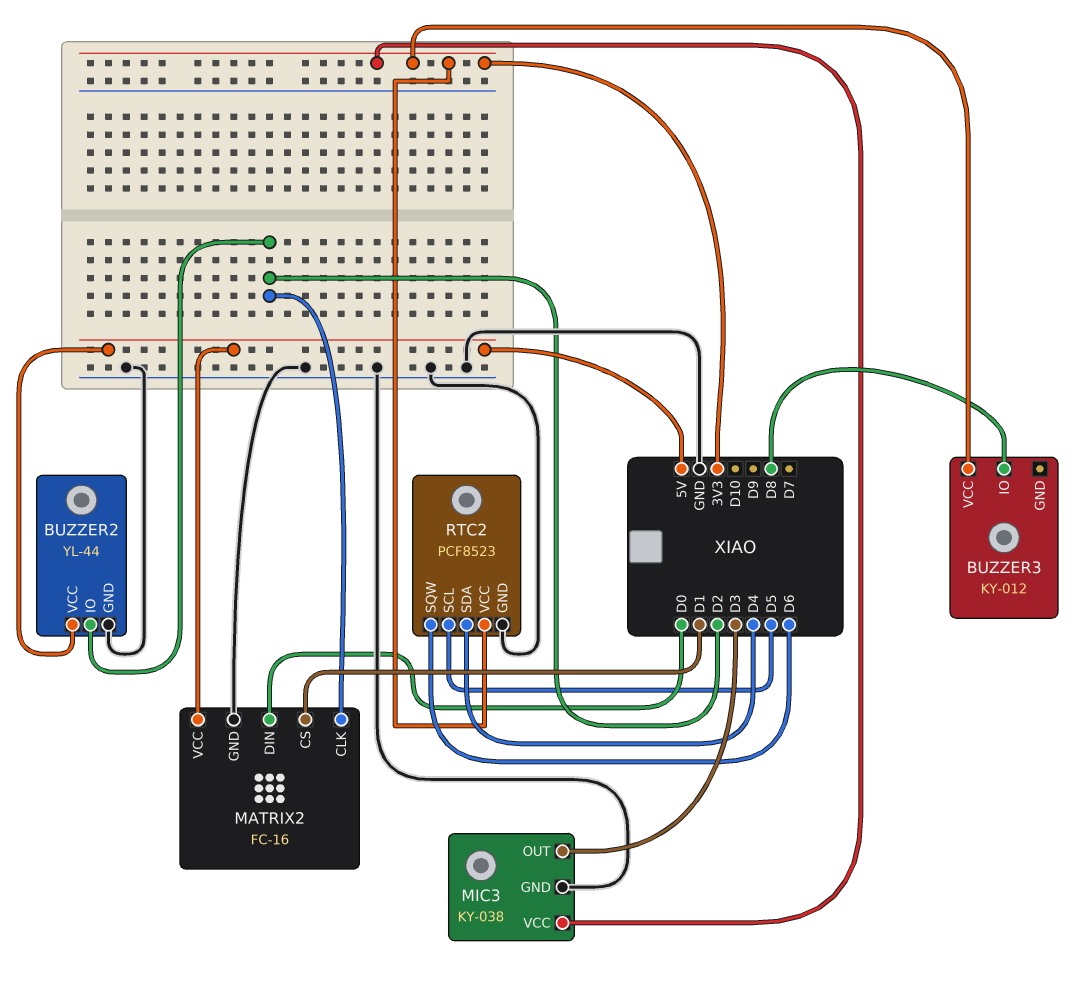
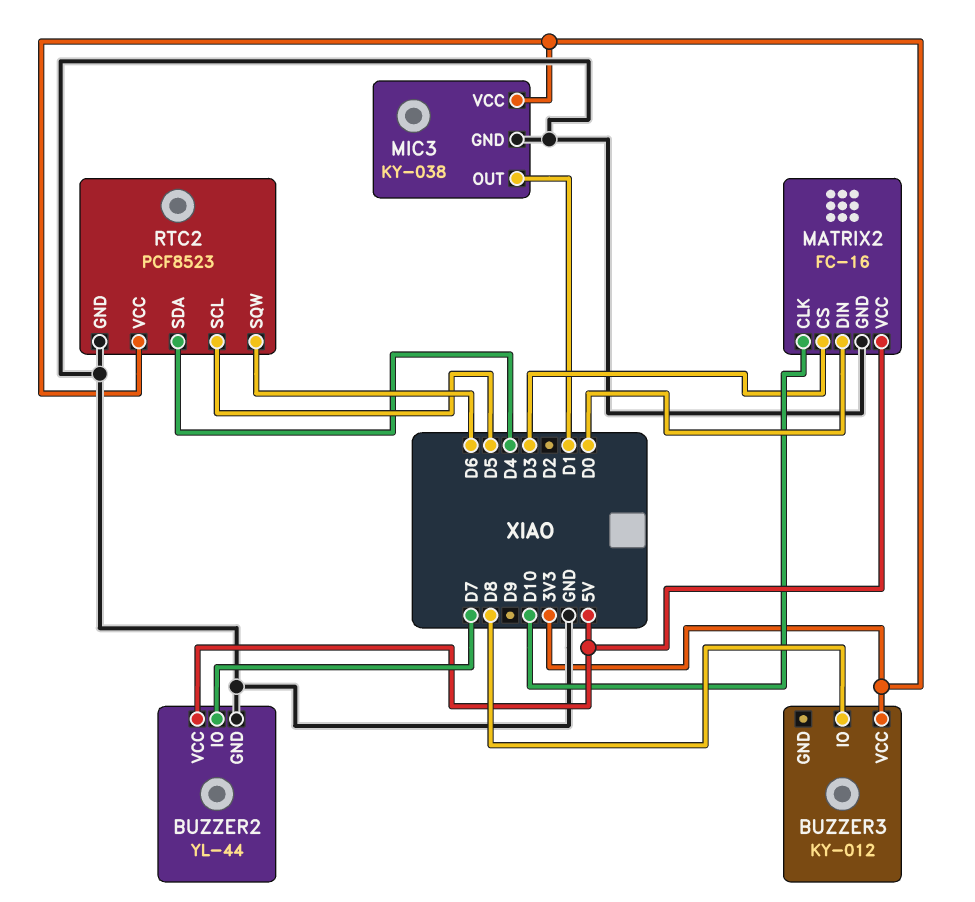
BUZZER2 pin IO: D2 -> D7
MATRIX2 pin CLK: D2 -> D10
MATRIX2 pin CS: D1 -> D3
MIC3 pin OUT: D3 -> D1

